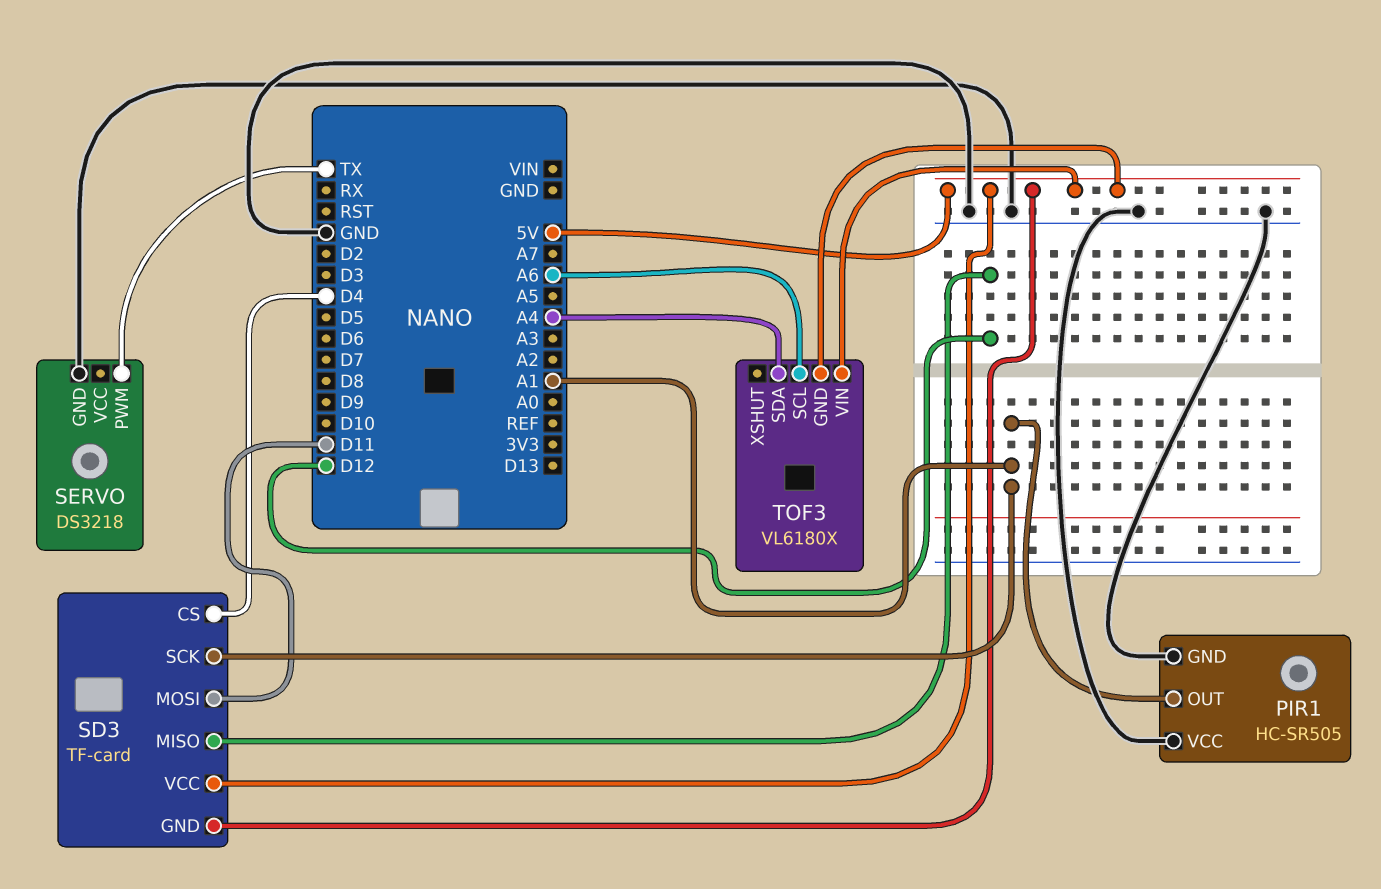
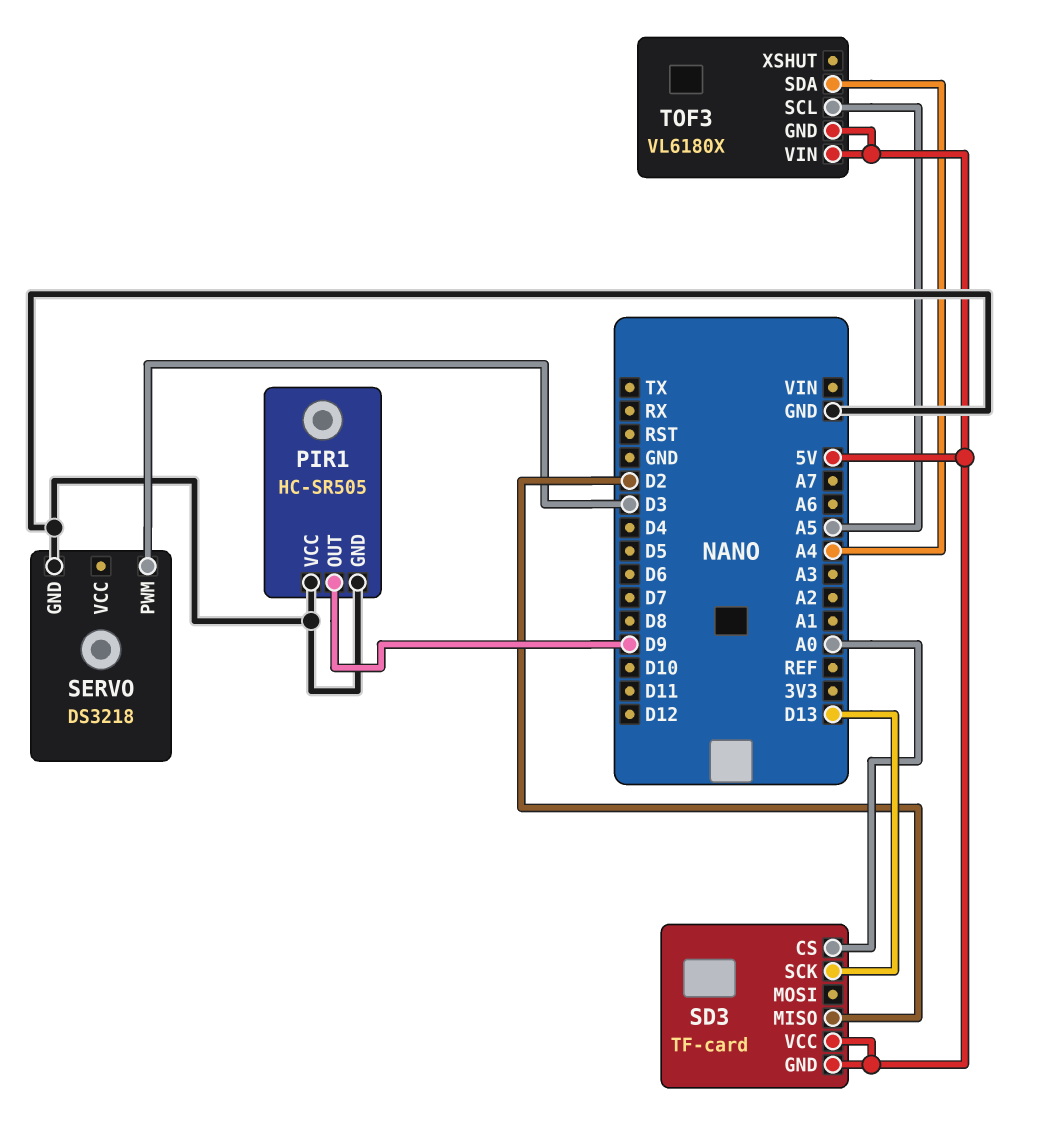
PIR1 pin OUT: A1 -> D9
SD3 pin CS: D4 -> A0
SD3 pin MISO: D12 -> D2
SD3 pin MOSI: D11 -> none
SD3 pin SCK: A1 -> D13
SERVO pin PWM: TX -> D3
TOF3 pin SCL: A6 -> A5

